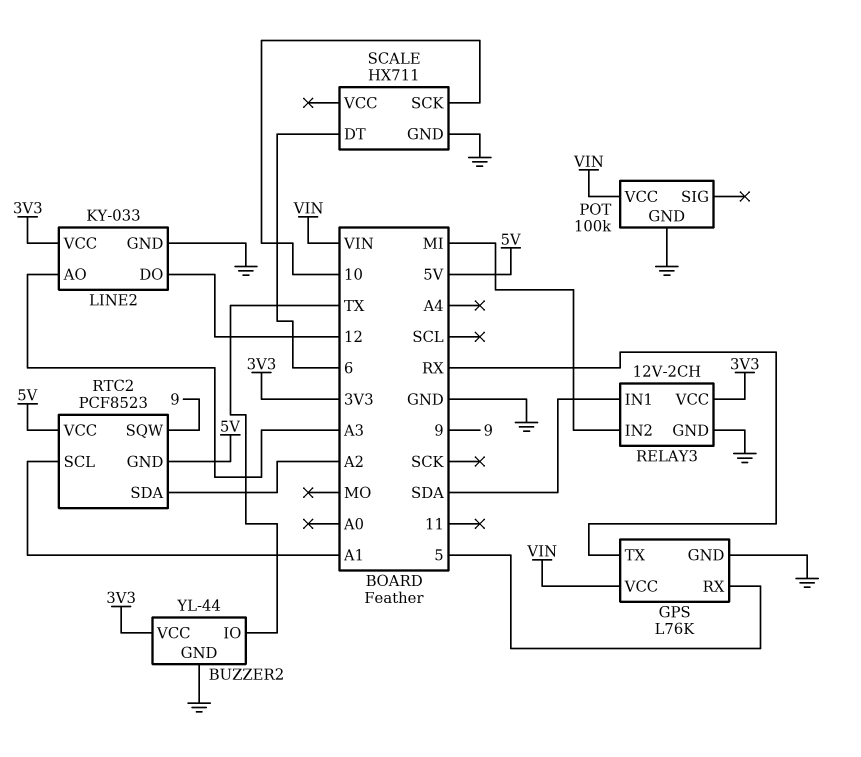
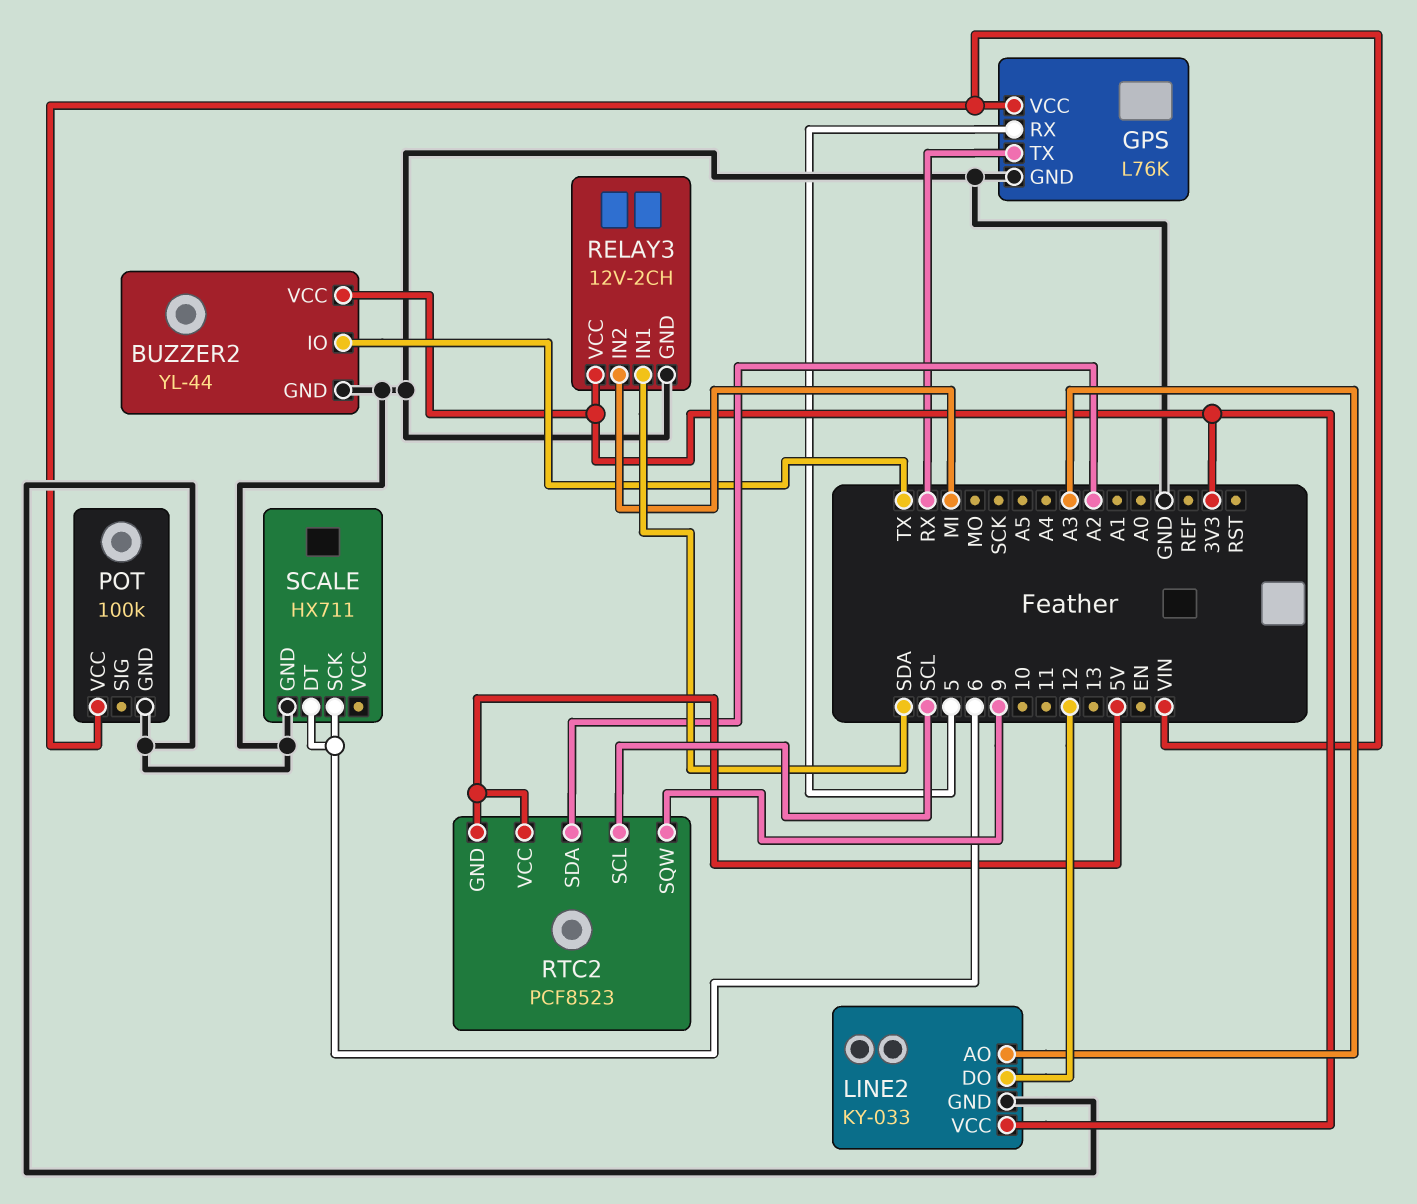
RTC2 pin SCL: A1 -> SCL
SCALE pin SCK: 10 -> 6

